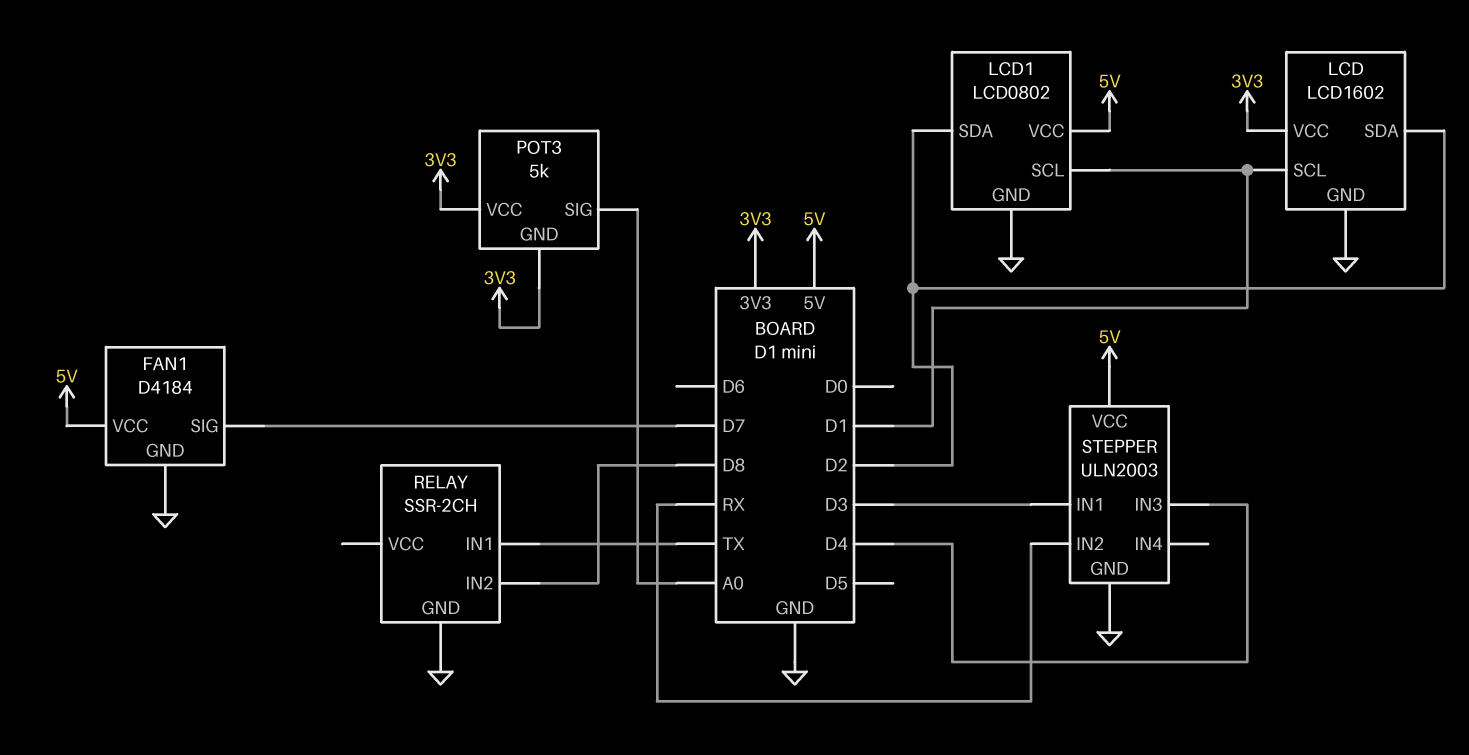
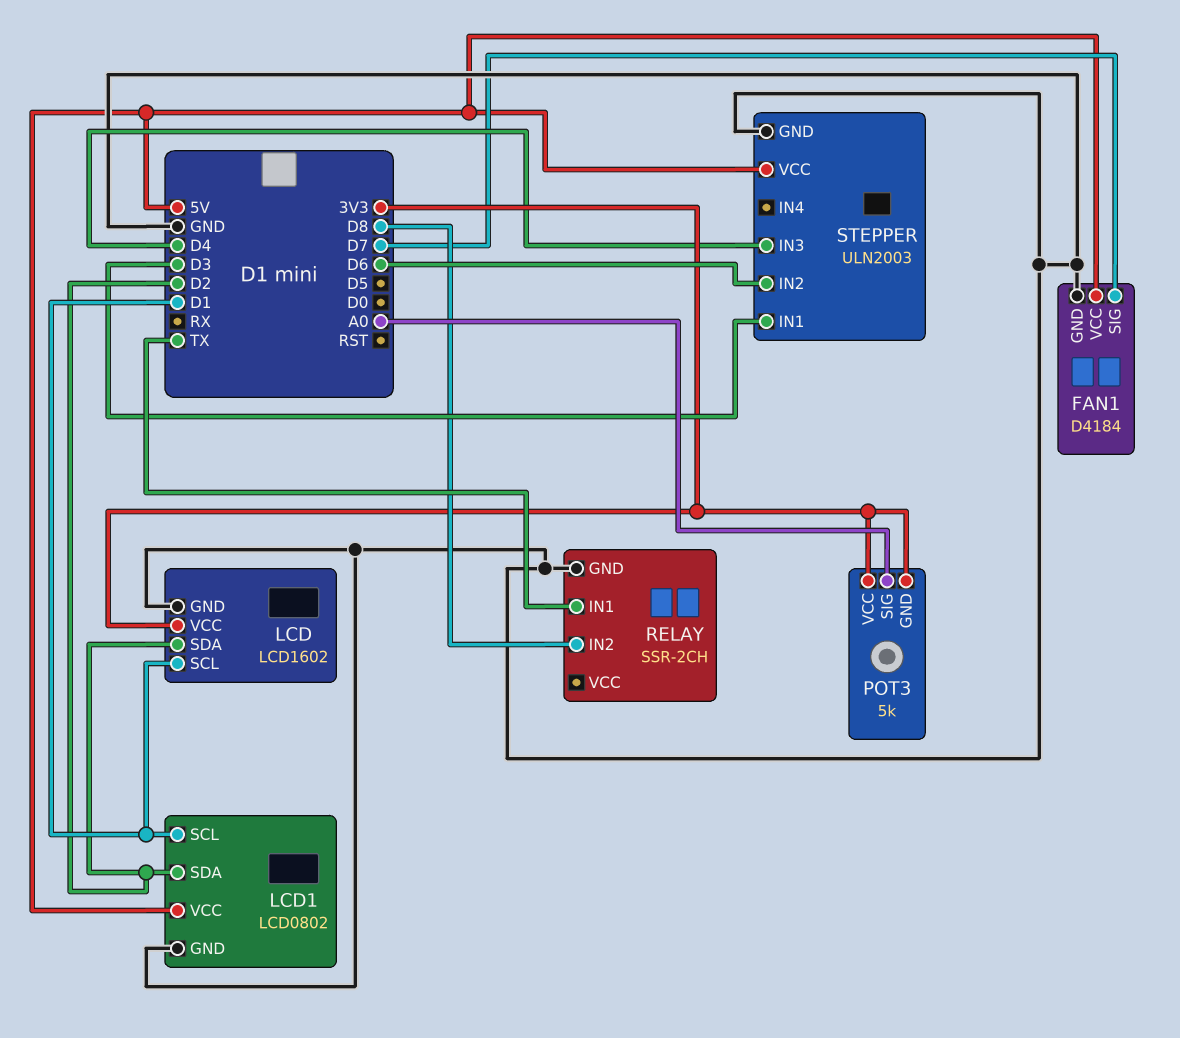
STEPPER pin IN2: RX -> D6

